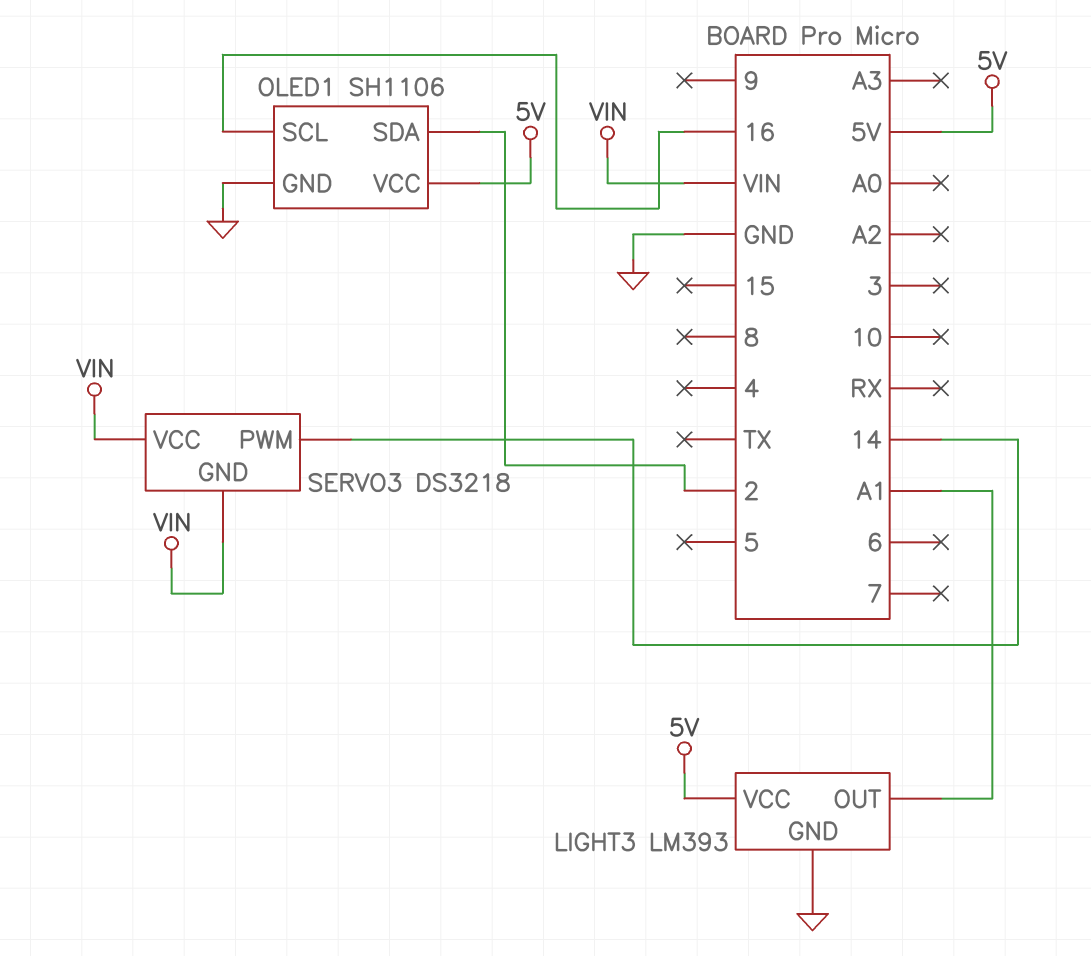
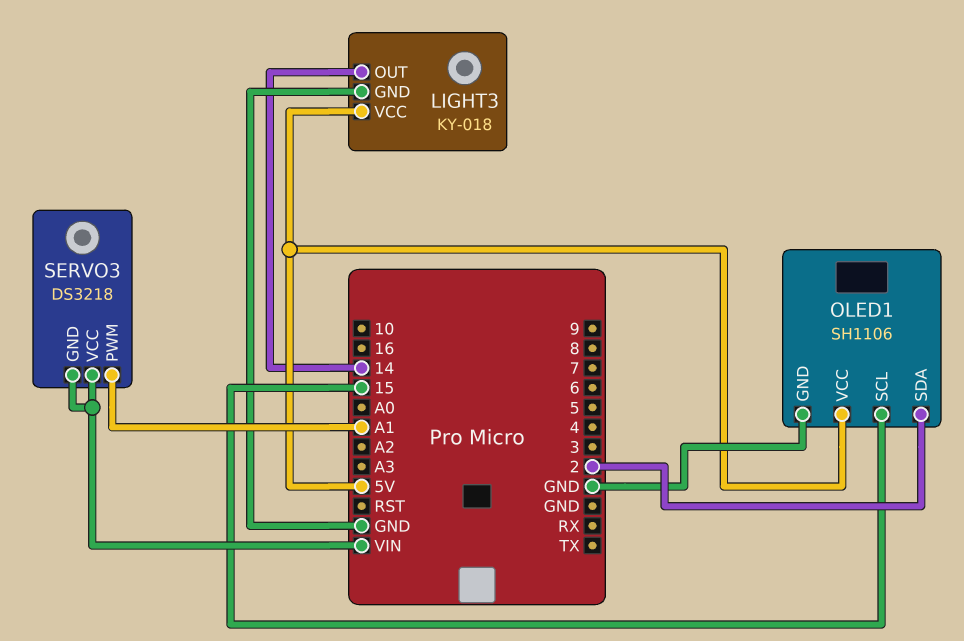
LIGHT3: LM393 -> KY-018
LIGHT3 pin OUT: A1 -> 14
OLED1 pin SCL: 16 -> 15
SERVO3 pin PWM: 14 -> A1

